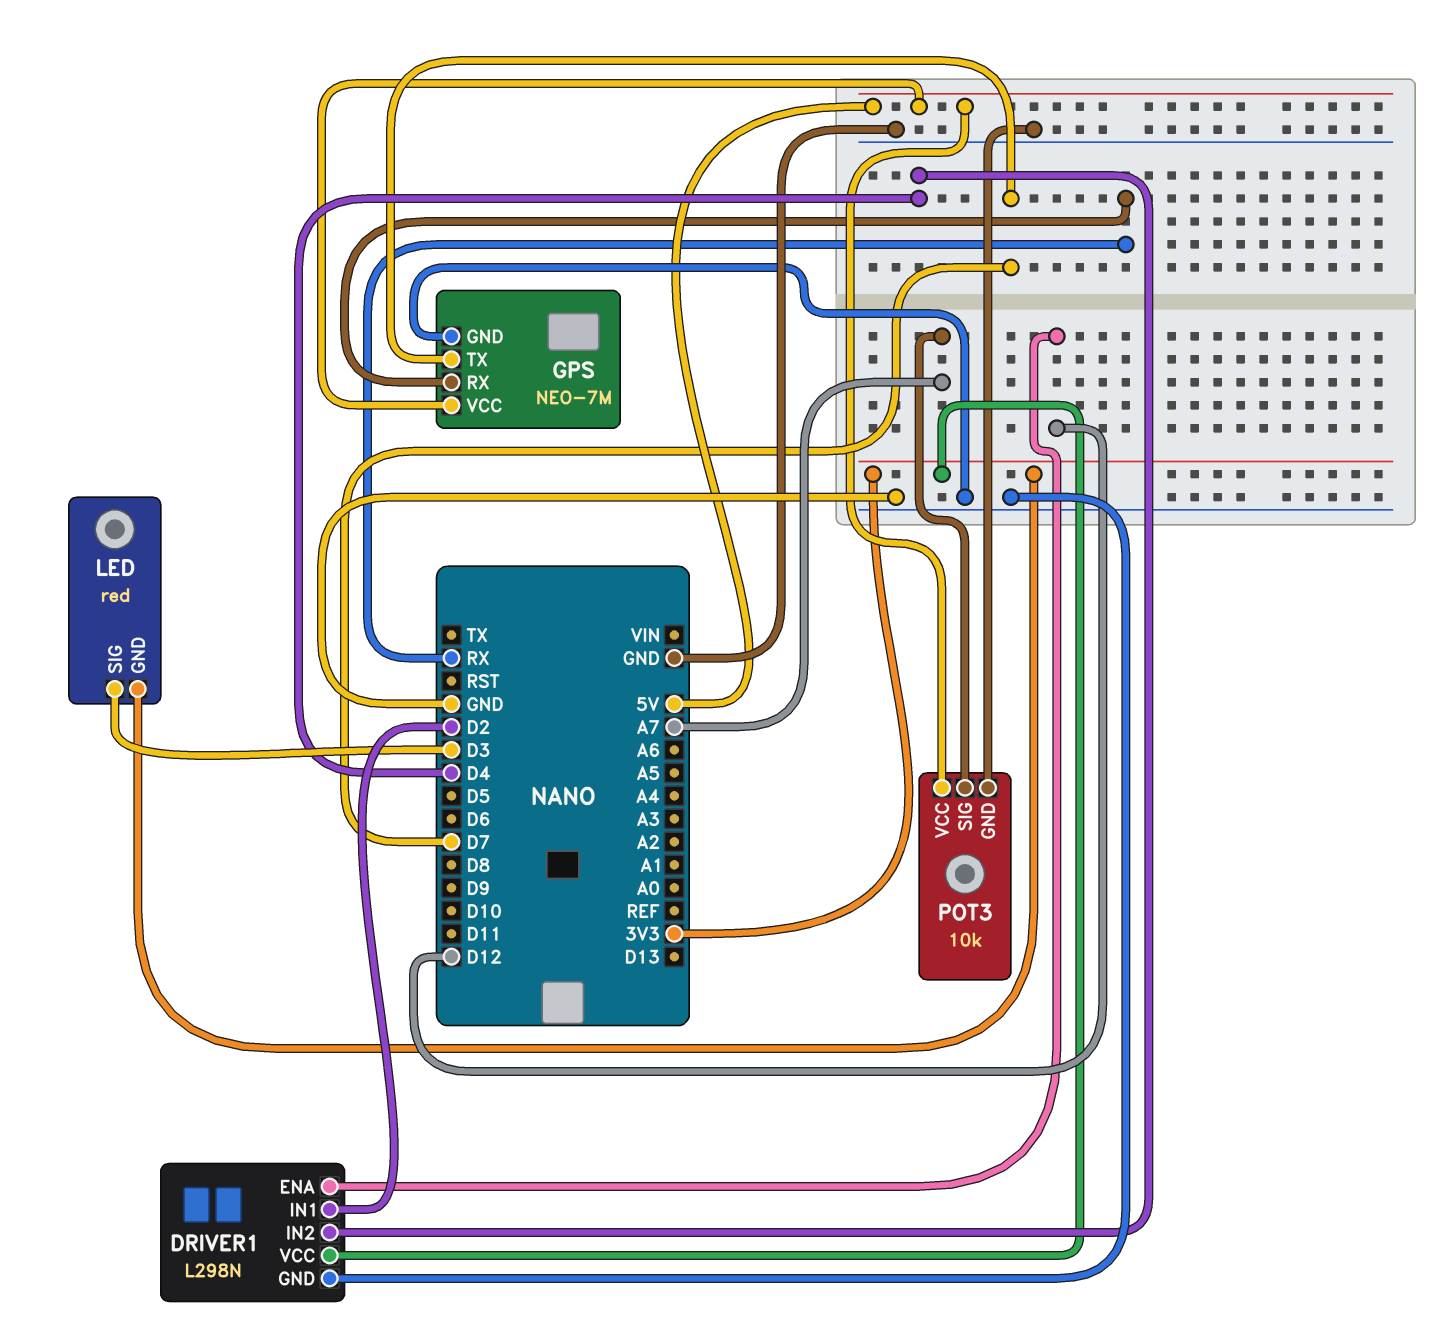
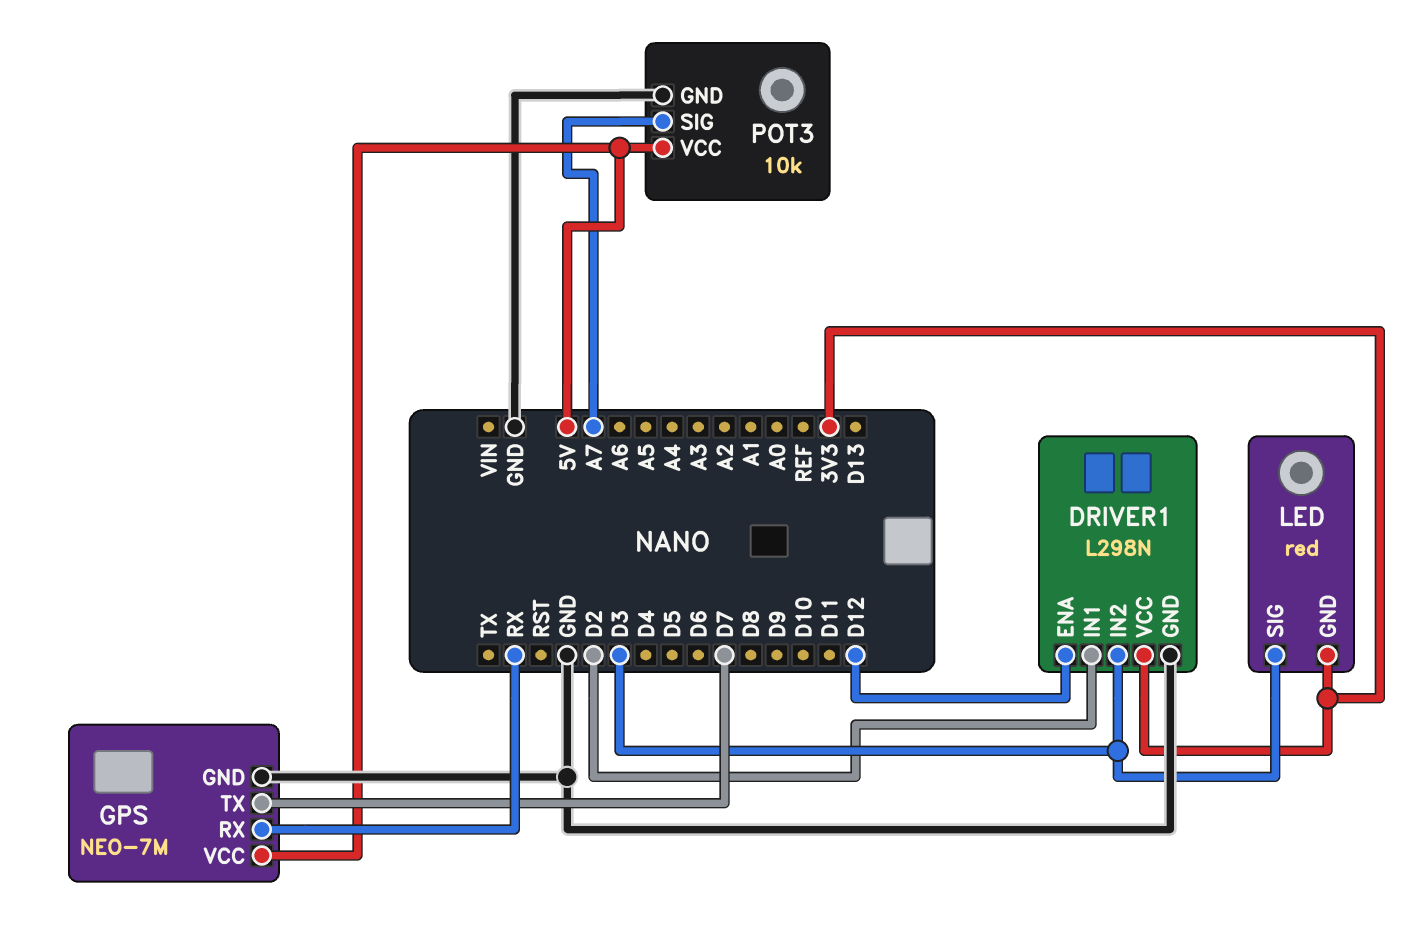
DRIVER1 pin IN2: D4 -> D3

